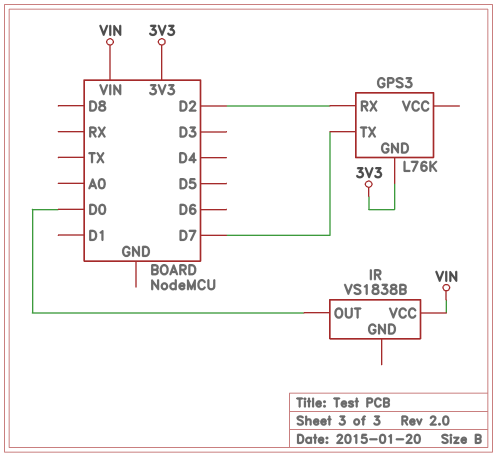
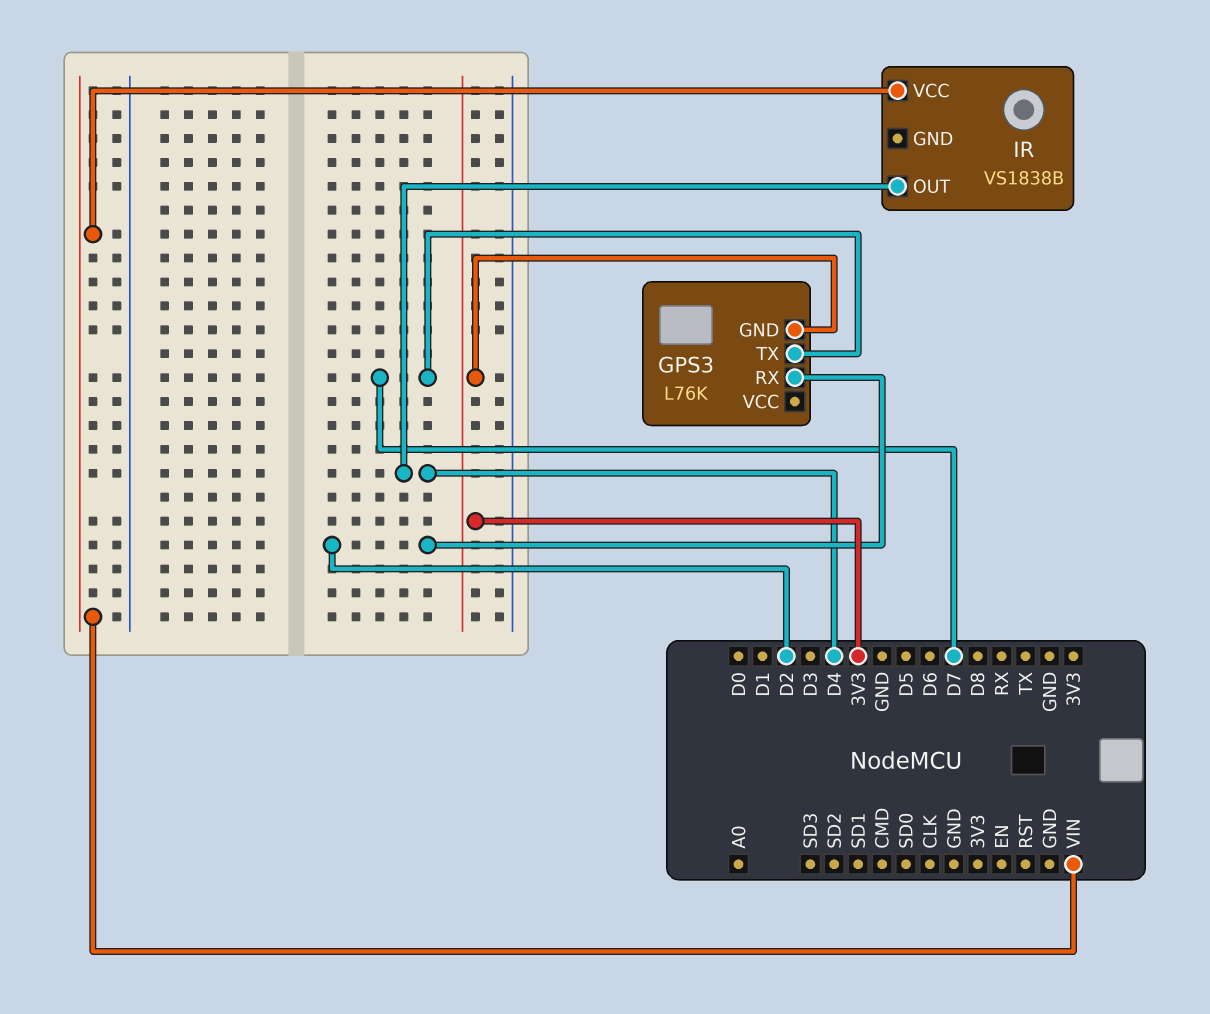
IR pin OUT: D0 -> D4

